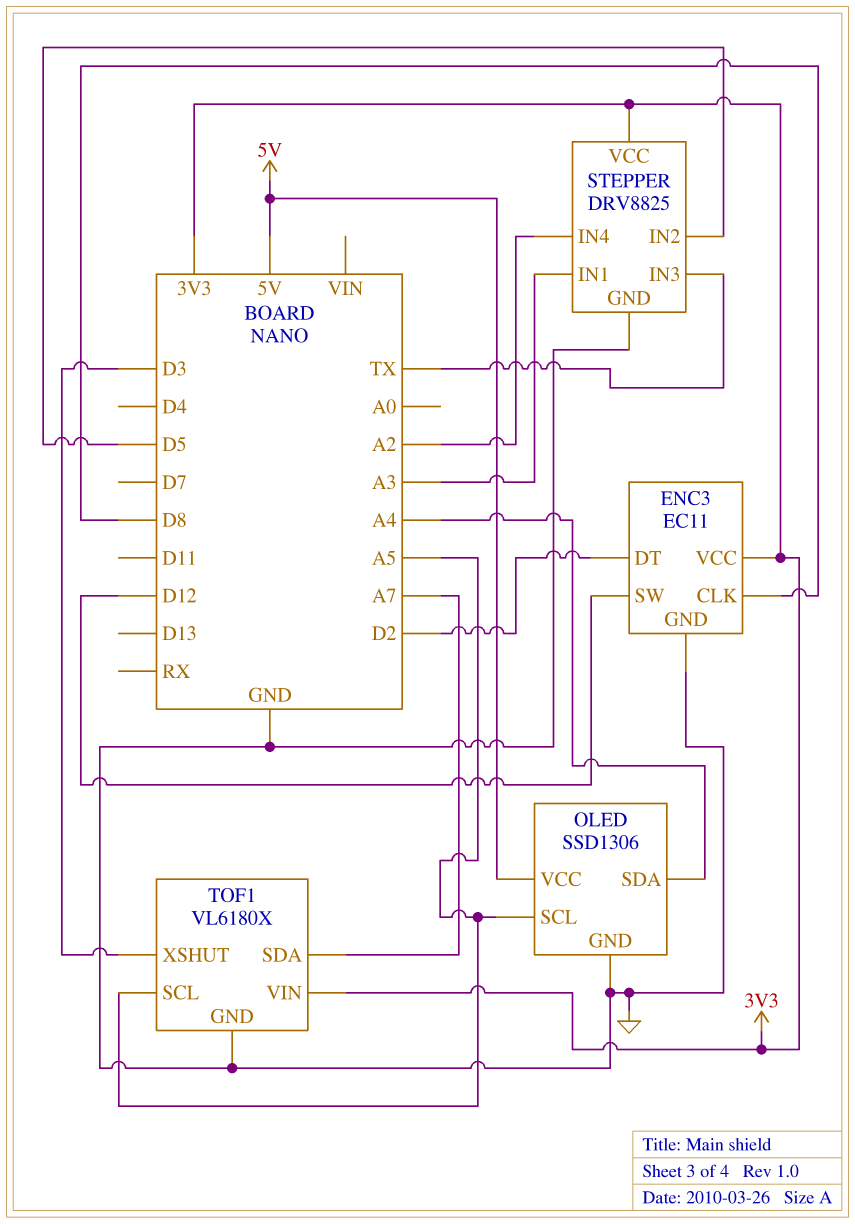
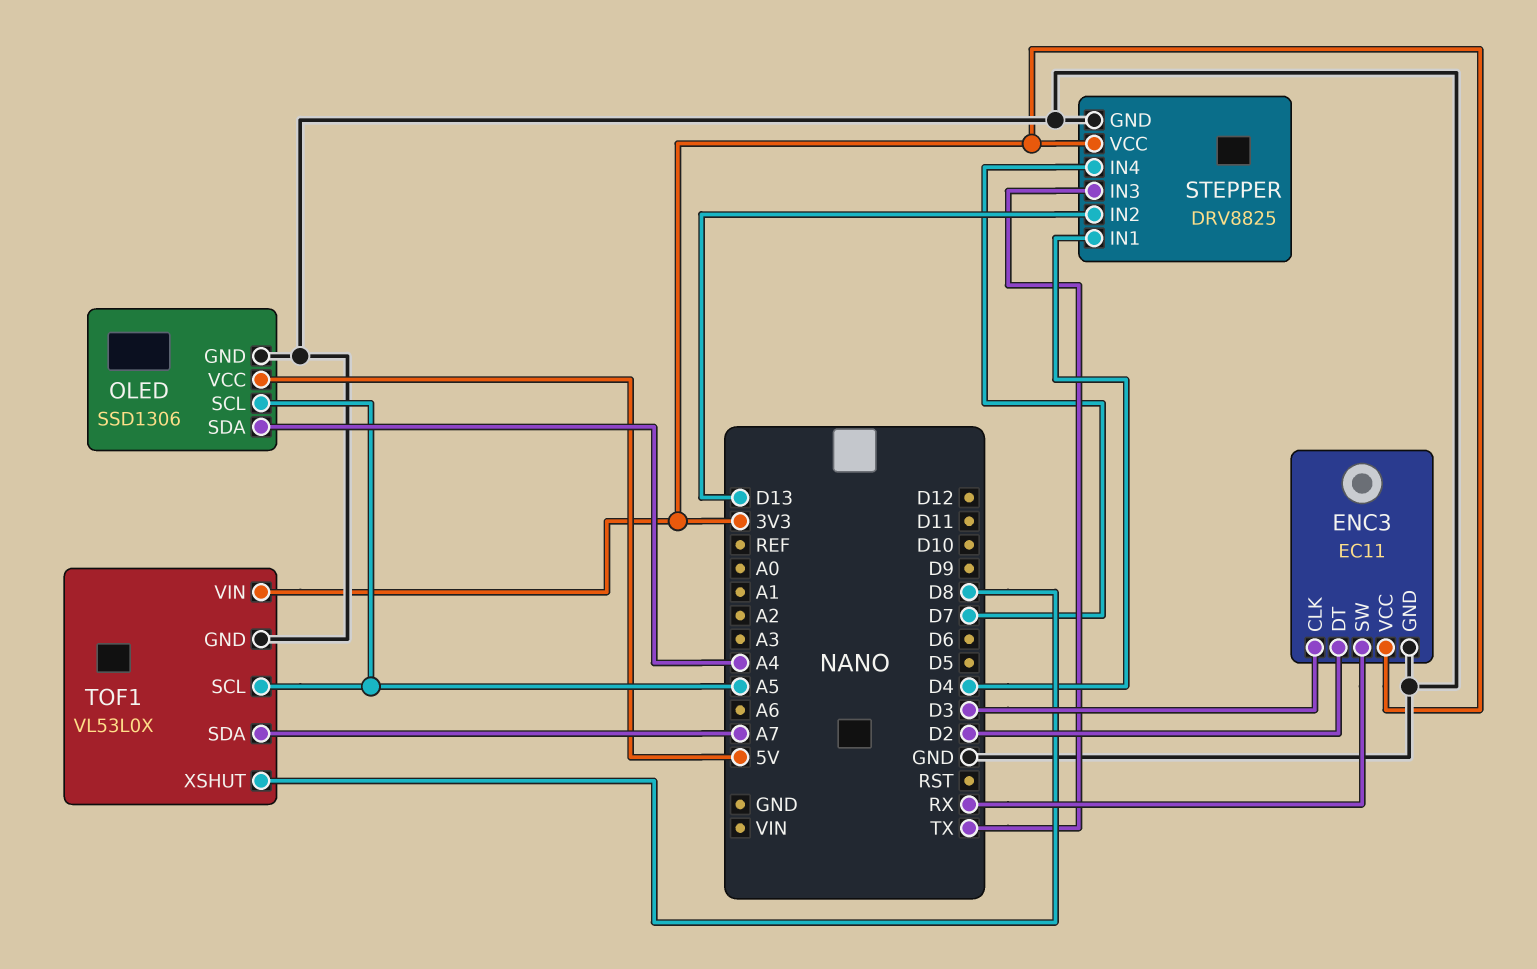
ENC3 pin CLK: D8 -> D3
ENC3 pin SW: D12 -> RX
STEPPER pin IN1: A3 -> D4
STEPPER pin IN2: D5 -> D13
STEPPER pin IN4: A2 -> D7
TOF1: VL6180X -> VL53L0X
TOF1 pin XSHUT: D3 -> D8

